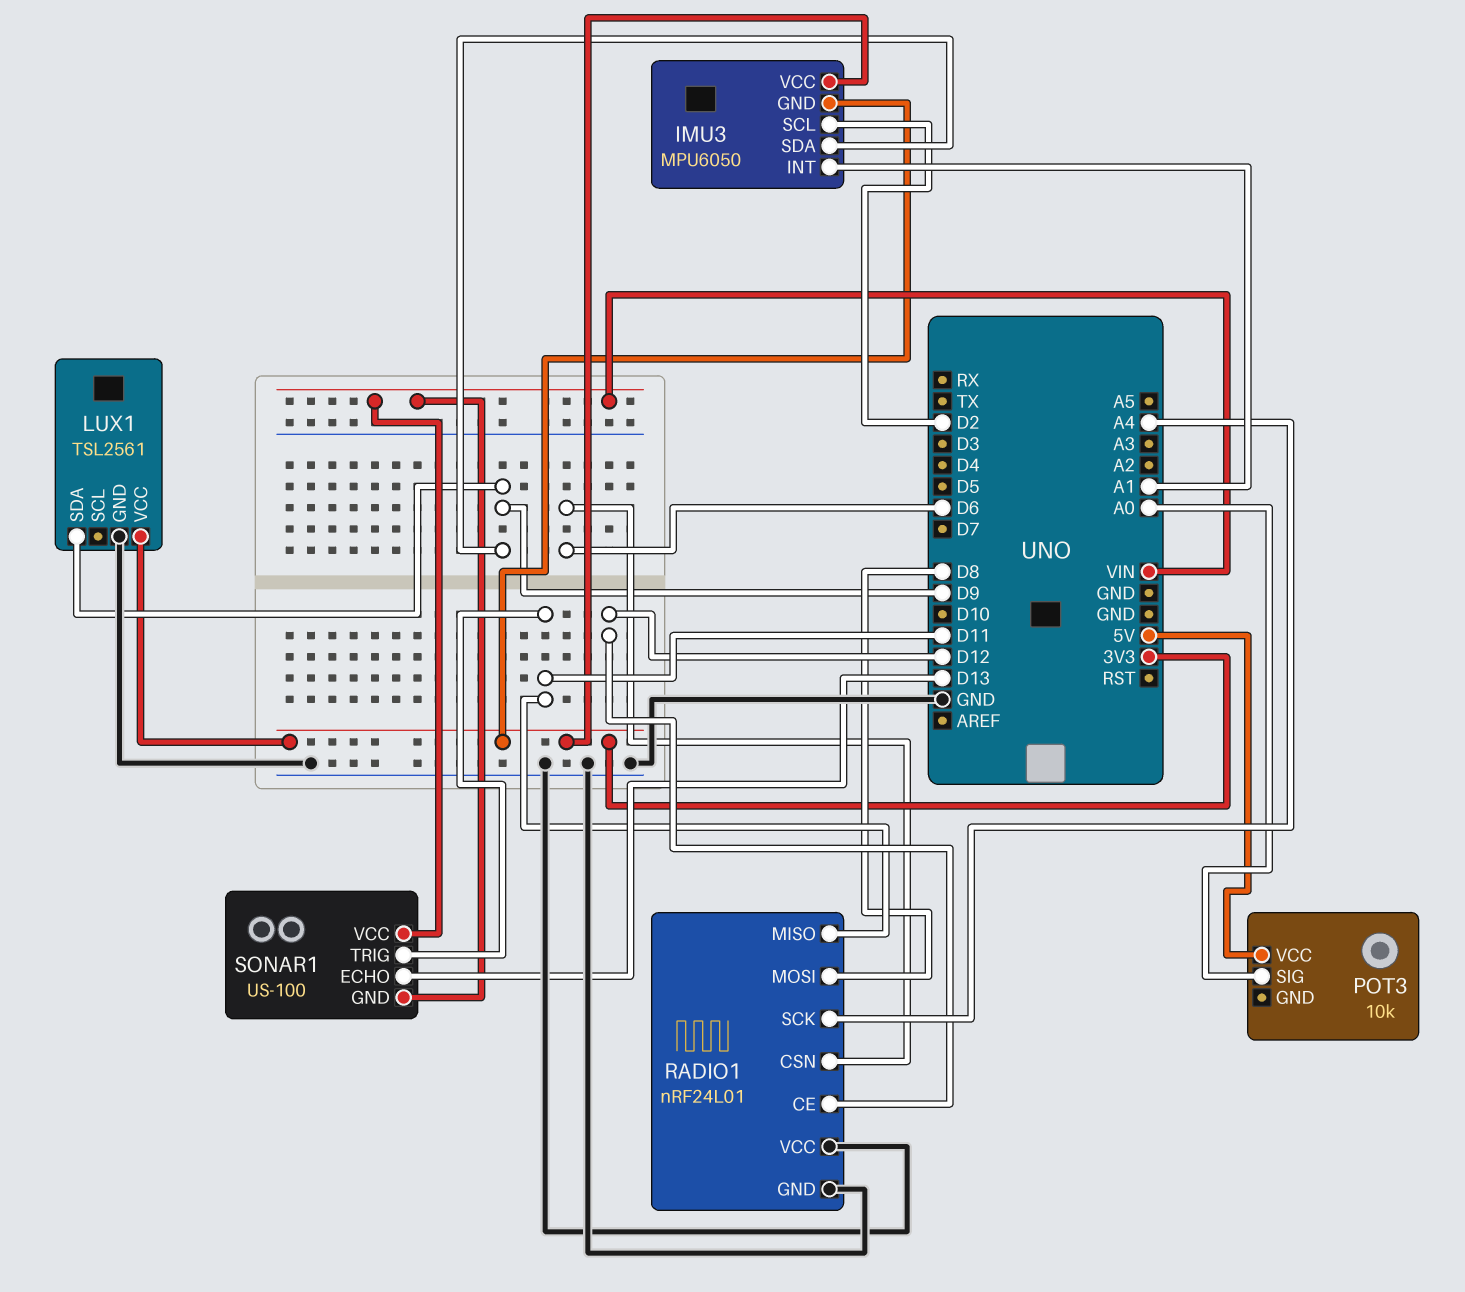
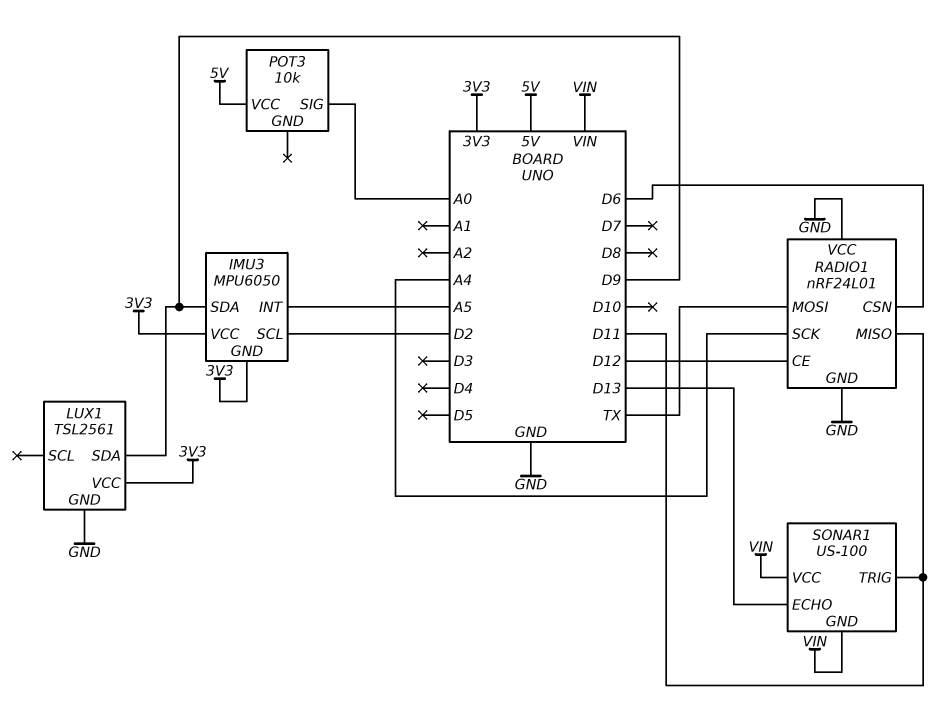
IMU3 pin INT: A1 -> A5
RADIO1 pin MOSI: D8 -> TX

